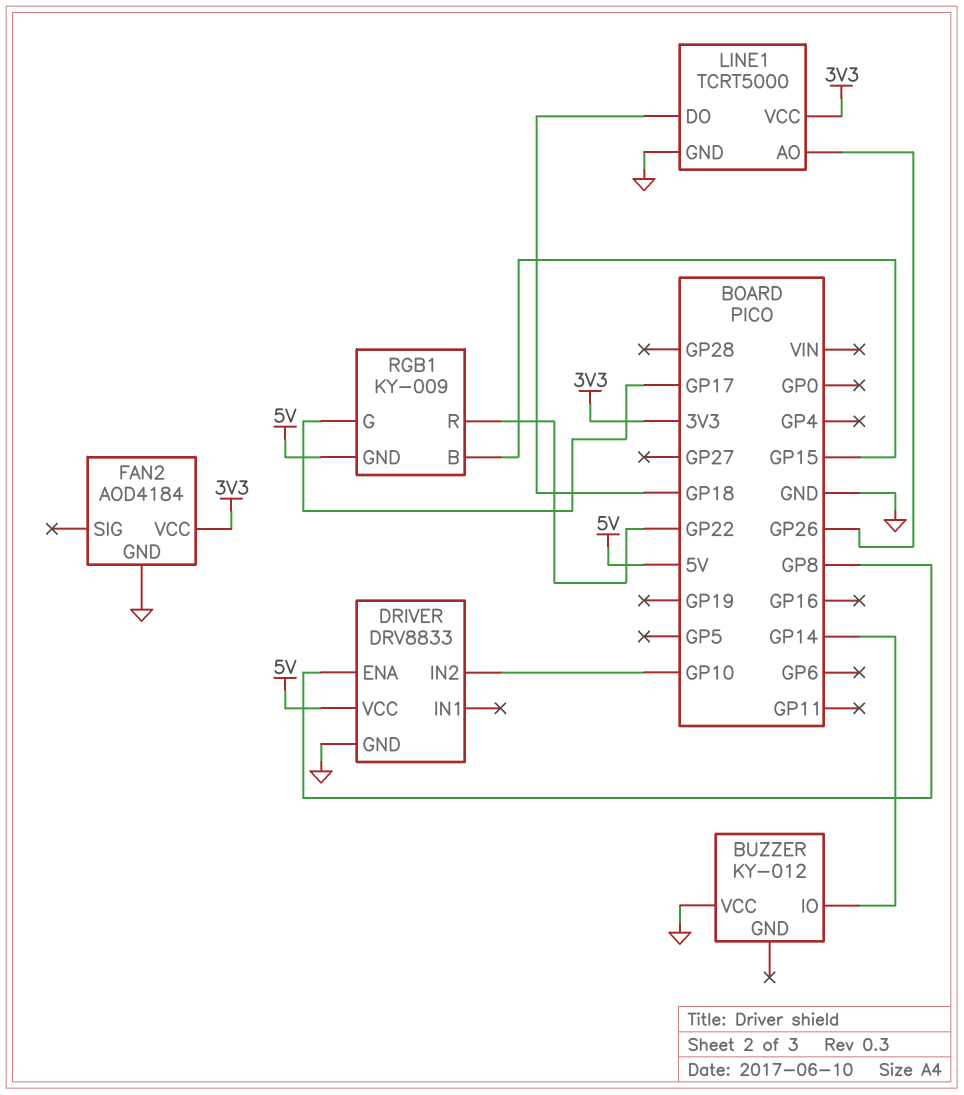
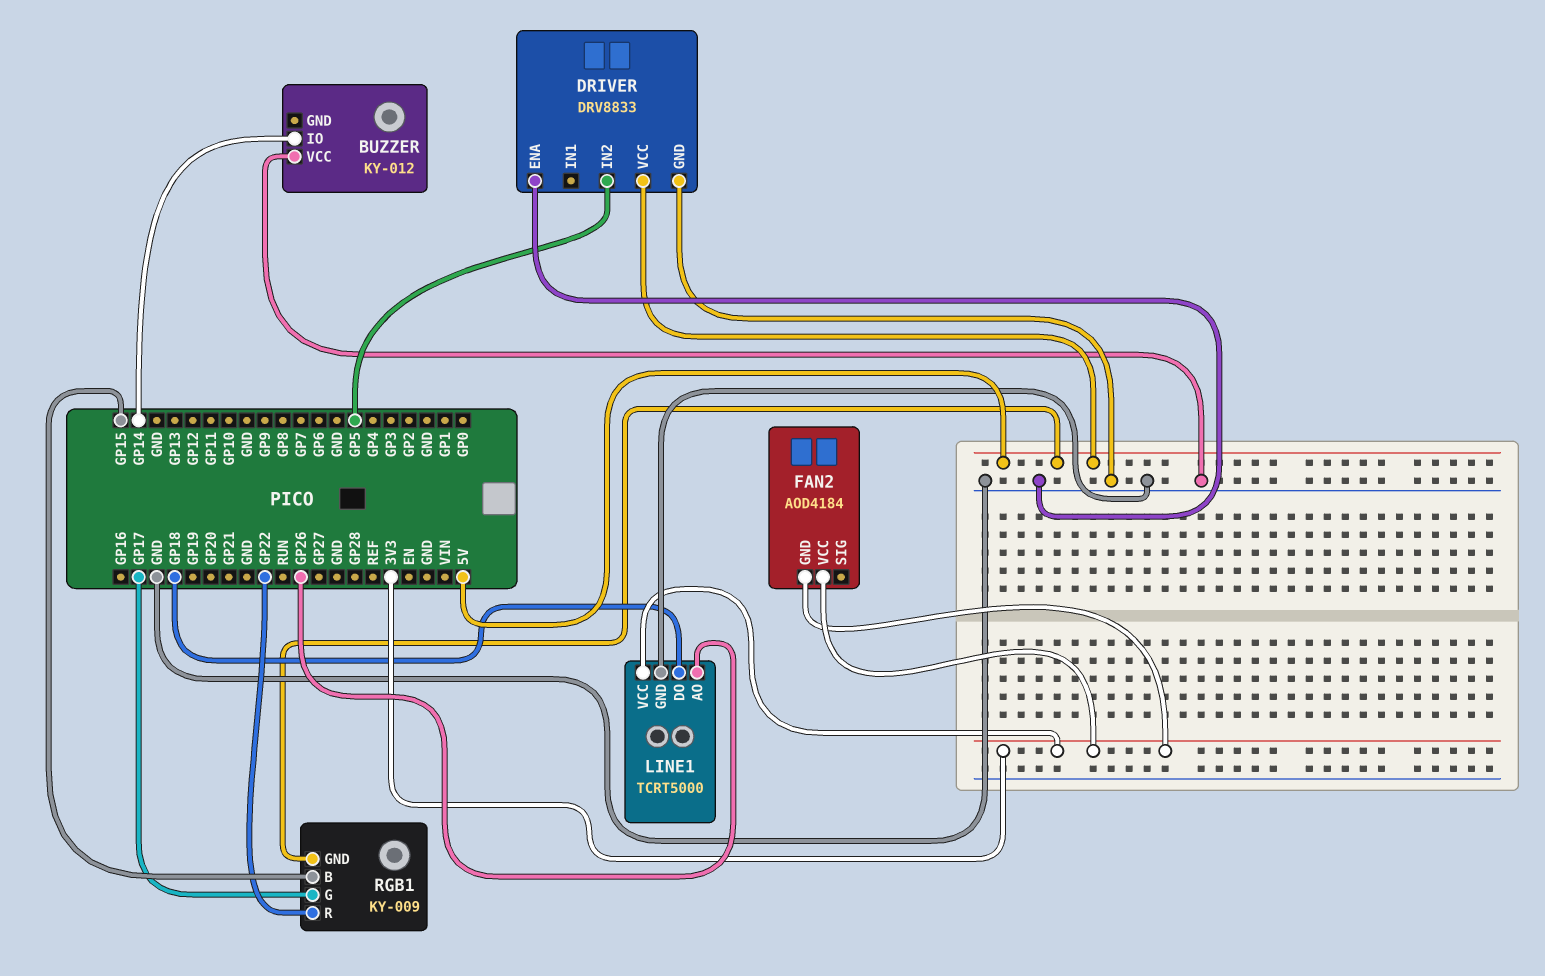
DRIVER pin ENA: GP8 -> GND
DRIVER pin IN2: GP10 -> GP5
FAN2 pin GND: GND -> 3V3

